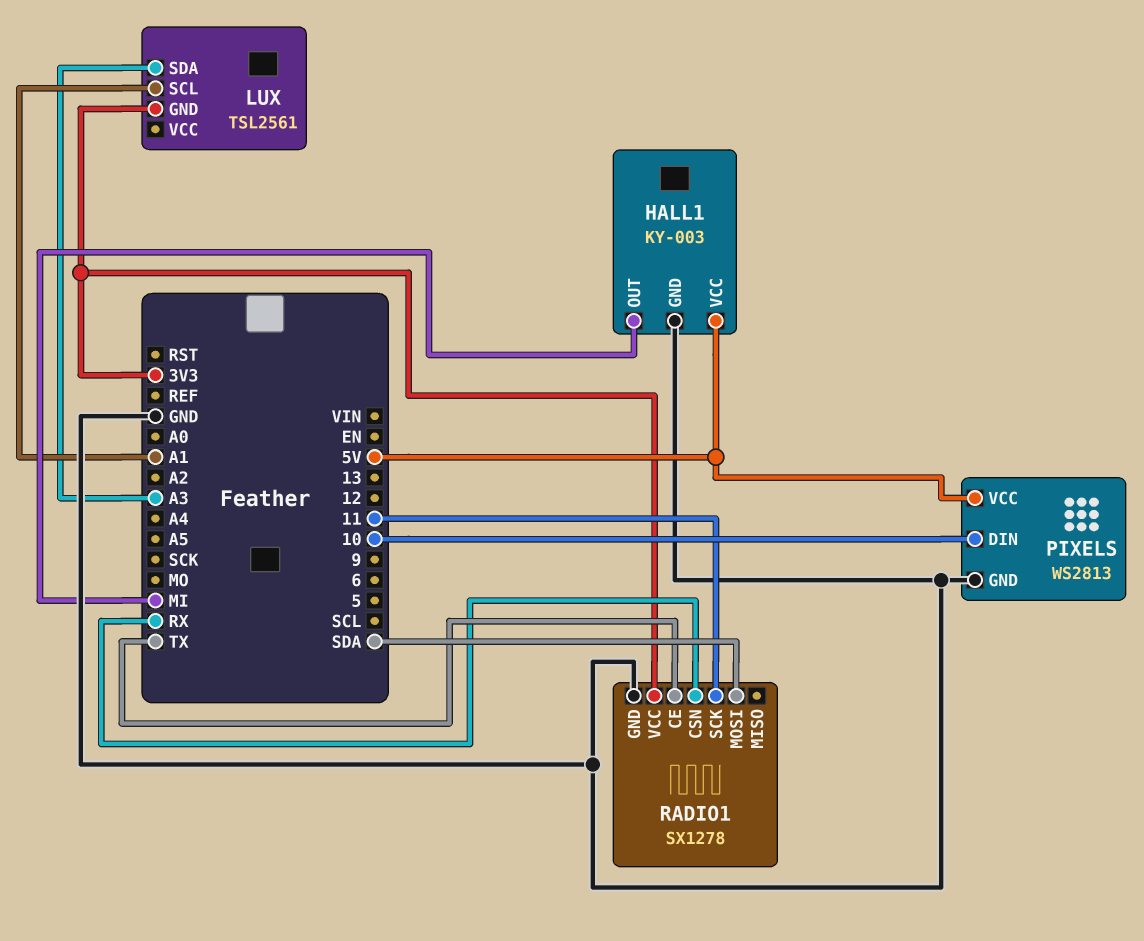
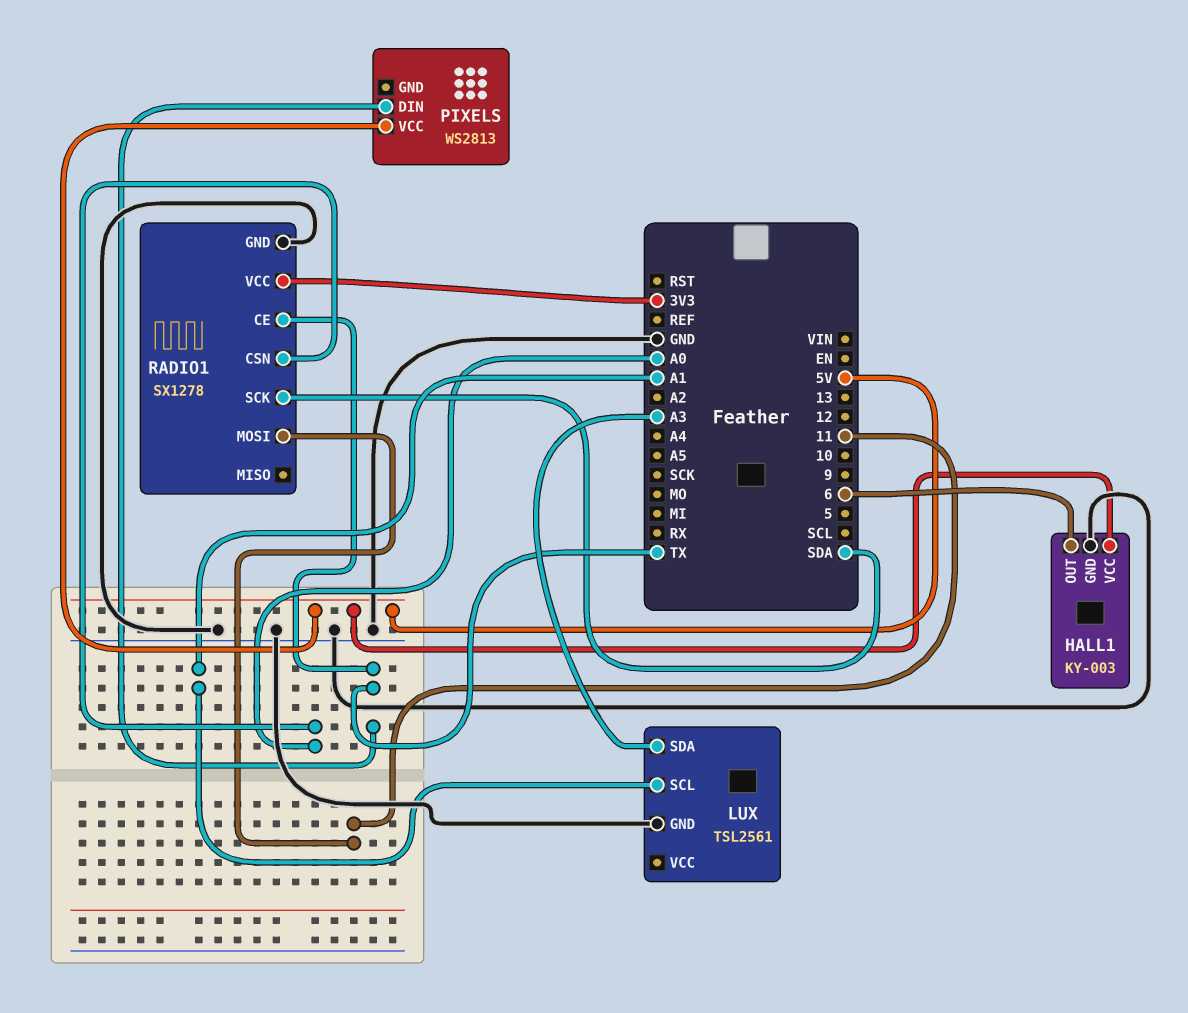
HALL1 pin OUT: MI -> 6
LUX pin GND: 3V3 -> GND
PIXELS pin DIN: 10 -> TX
PIXELS pin GND: GND -> none
RADIO1 pin CSN: RX -> A0
RADIO1 pin MOSI: SDA -> 11
RADIO1 pin SCK: 11 -> SDA

